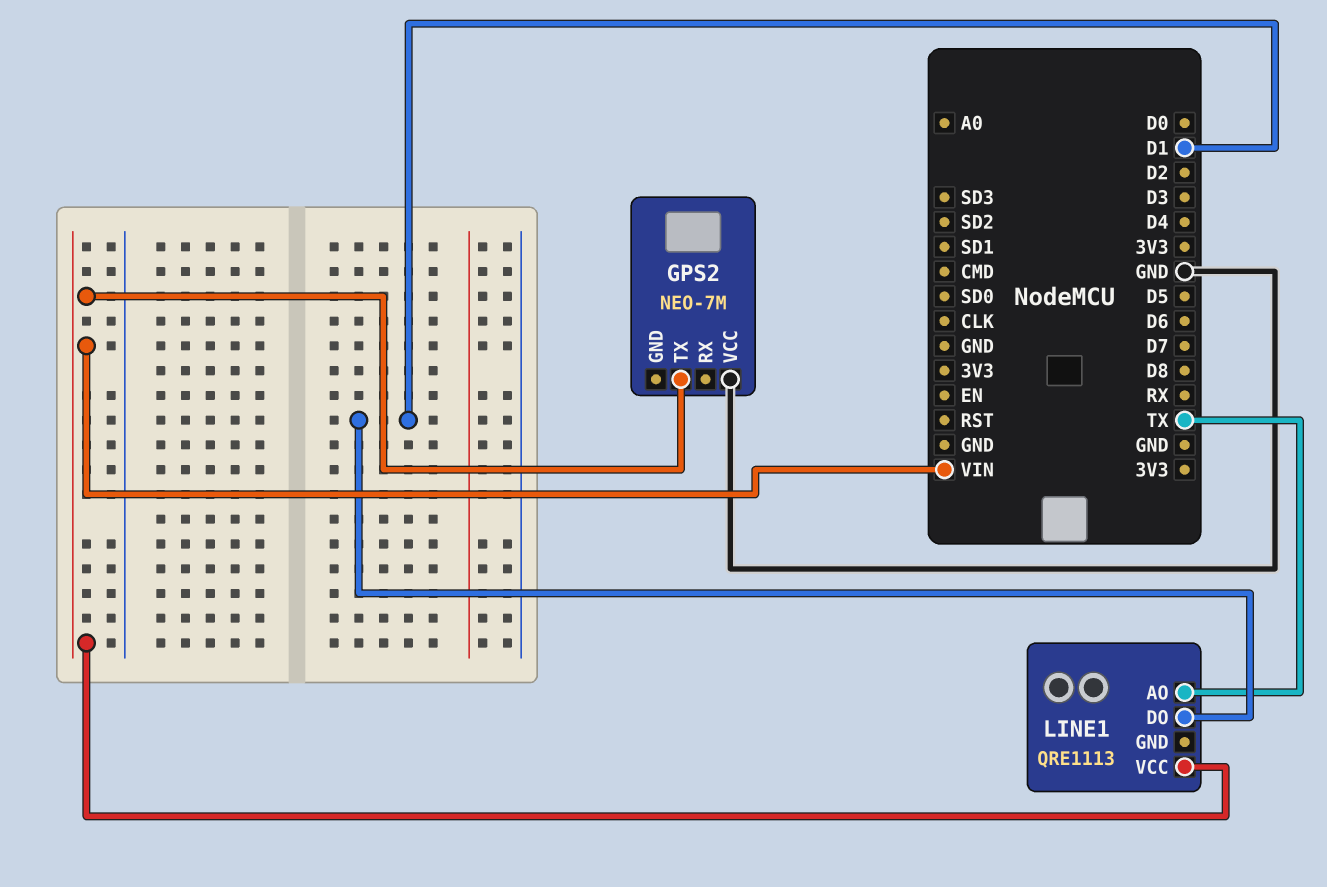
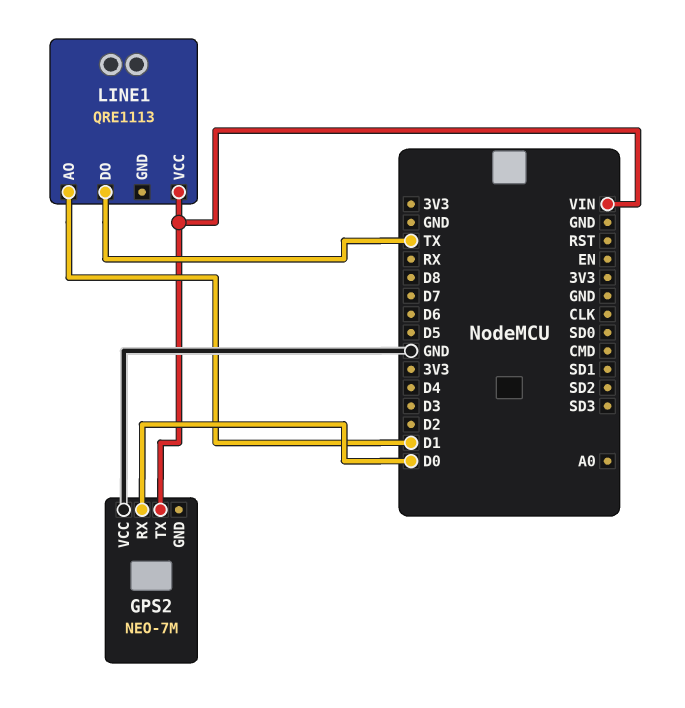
GPS2 pin RX: none -> D0
LINE1 pin AO: TX -> D1
LINE1 pin DO: D1 -> TX

